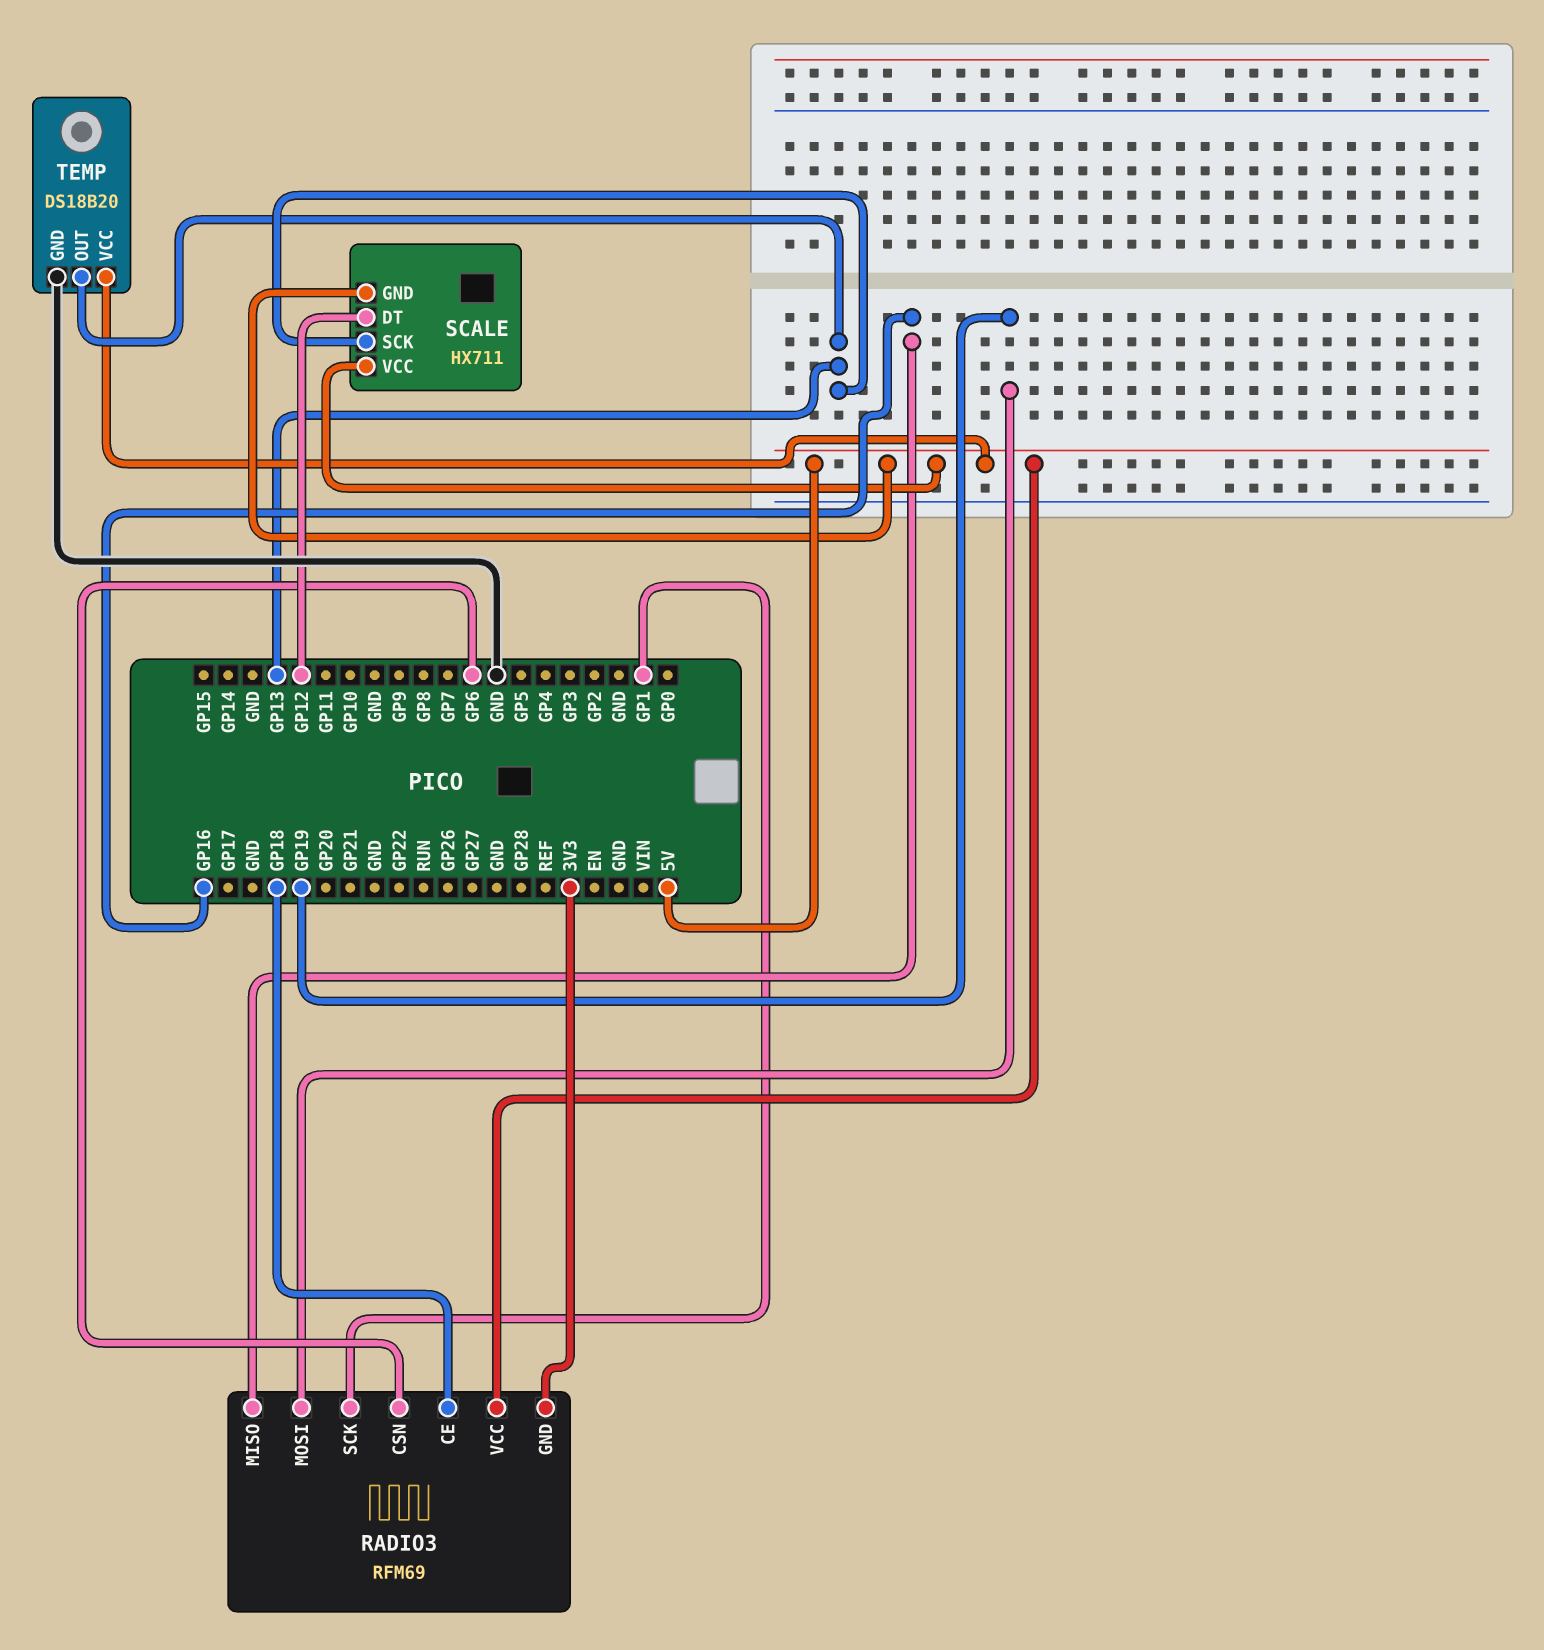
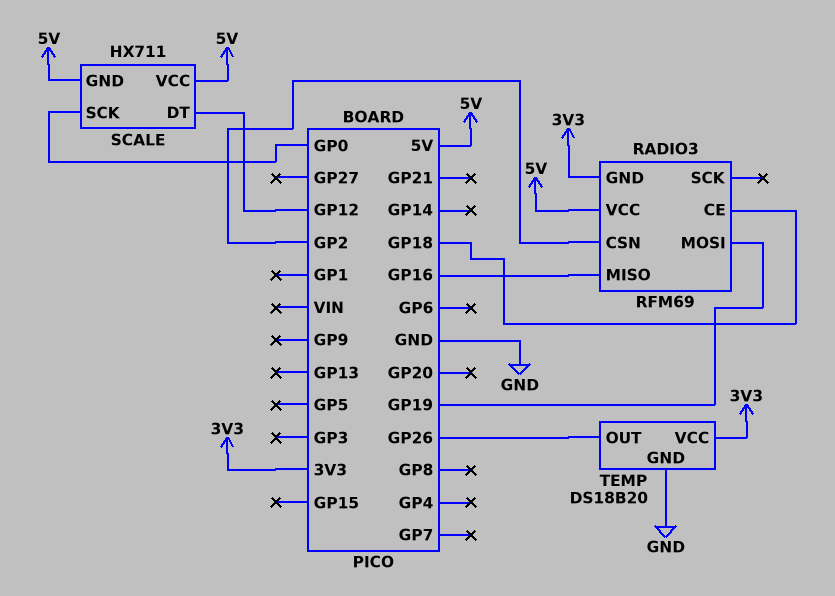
RADIO3 pin CSN: GP6 -> GP2
RADIO3 pin SCK: GP1 -> none
SCALE pin SCK: GP13 -> GP0
TEMP pin OUT: GP13 -> GP26
TEMP pin VCC: 5V -> 3V3

